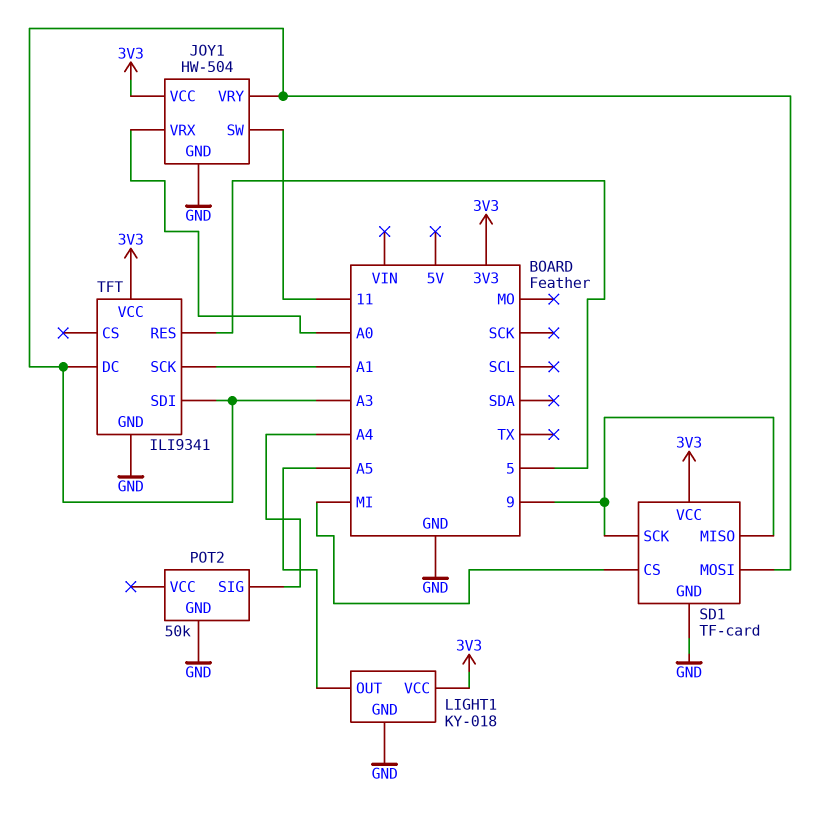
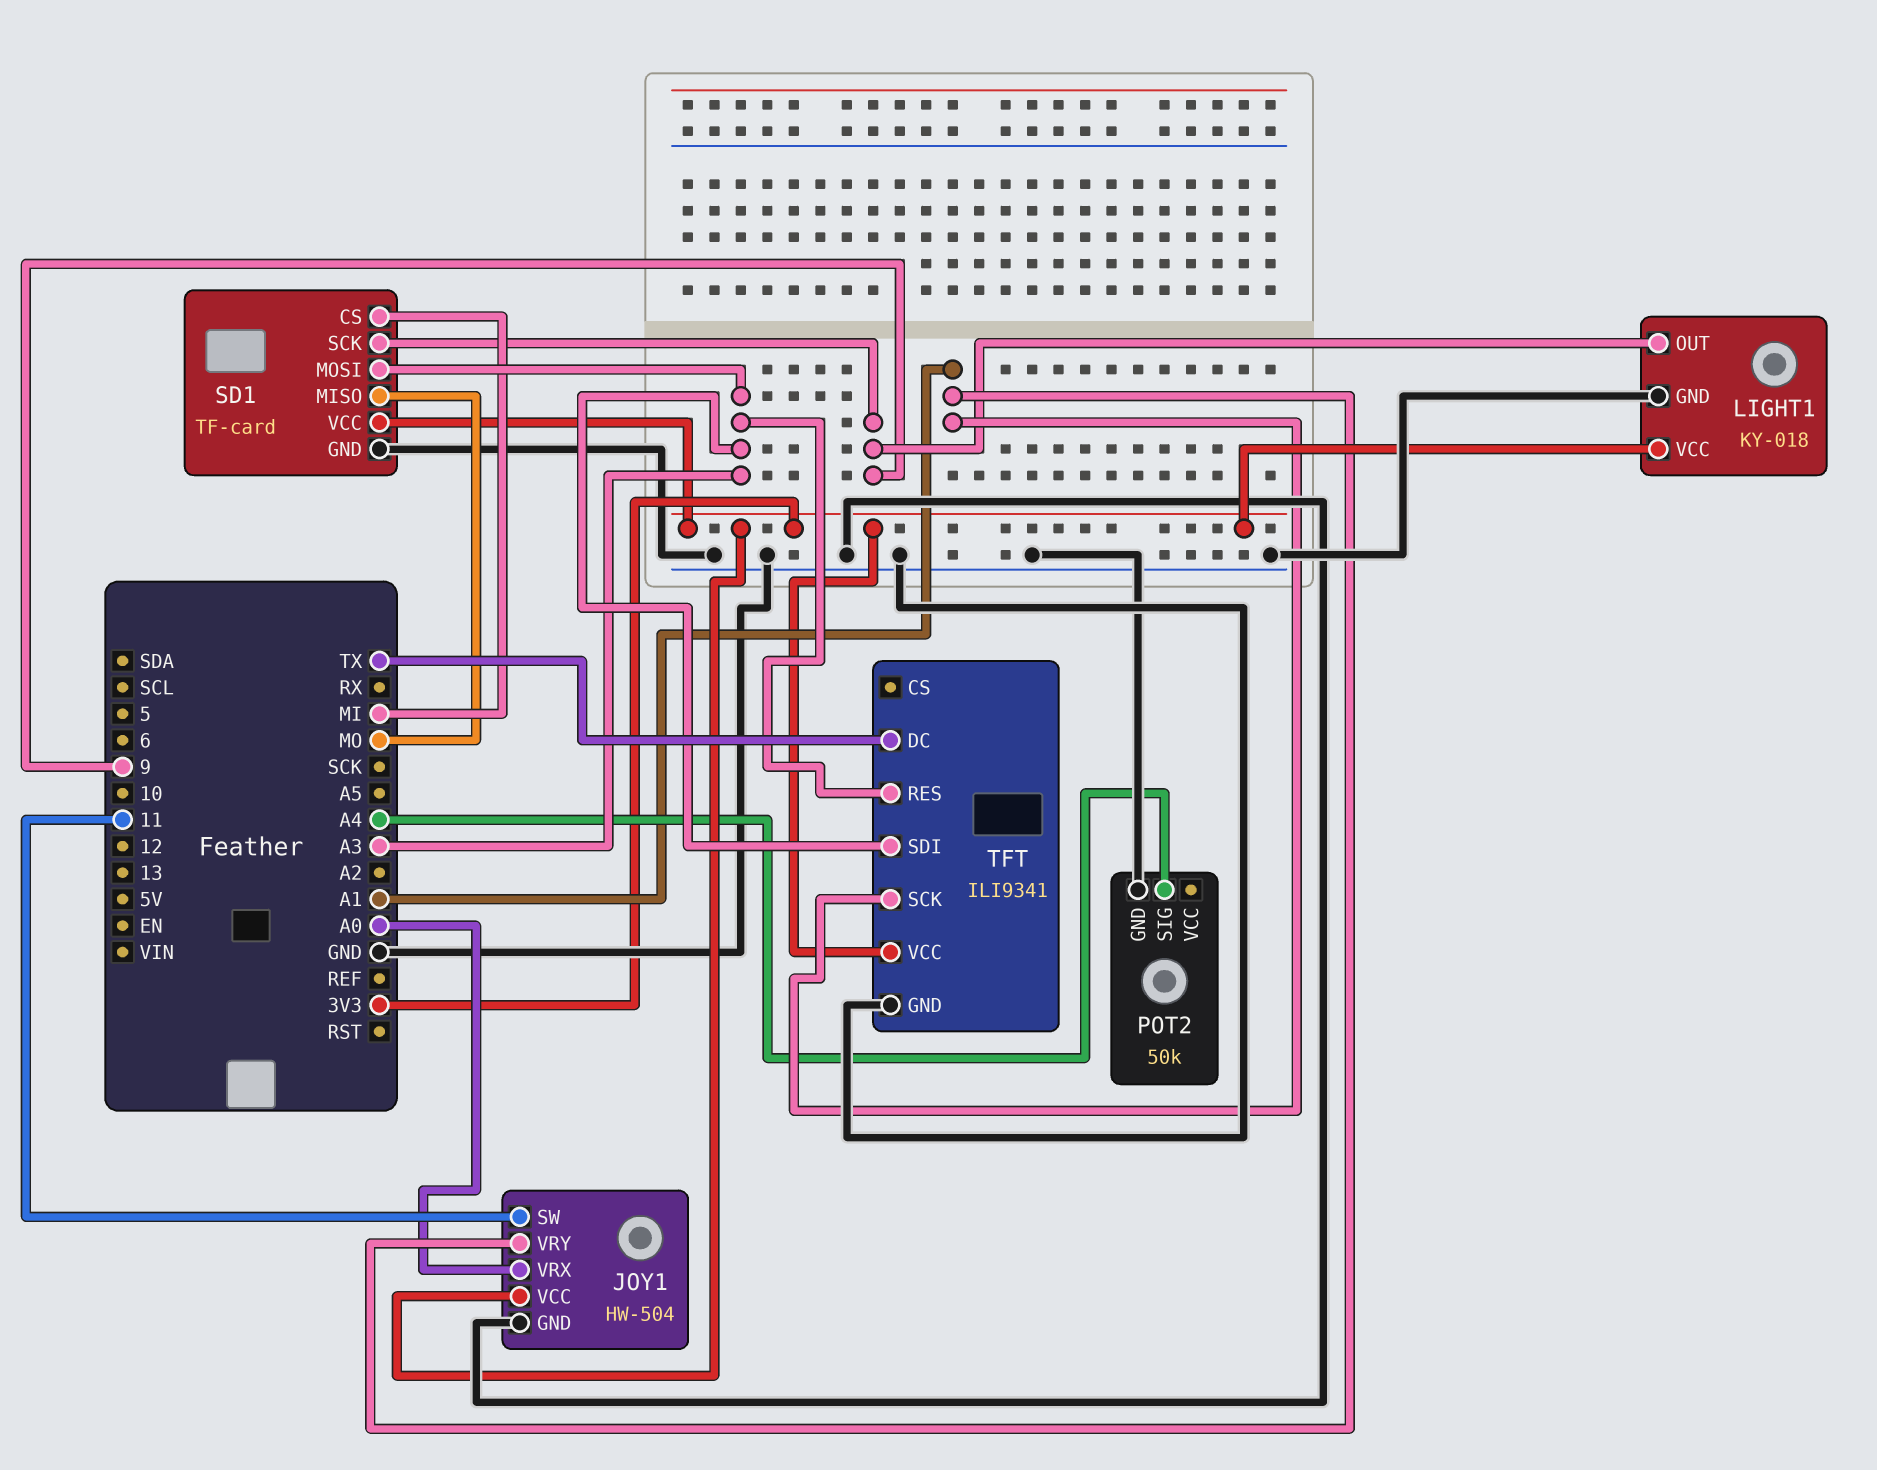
JOY1 pin VRY: A3 -> A1
LIGHT1 pin OUT: A5 -> 9
SD1 pin MISO: 9 -> MO
TFT pin DC: A3 -> TX
TFT pin RES: 5 -> A3

